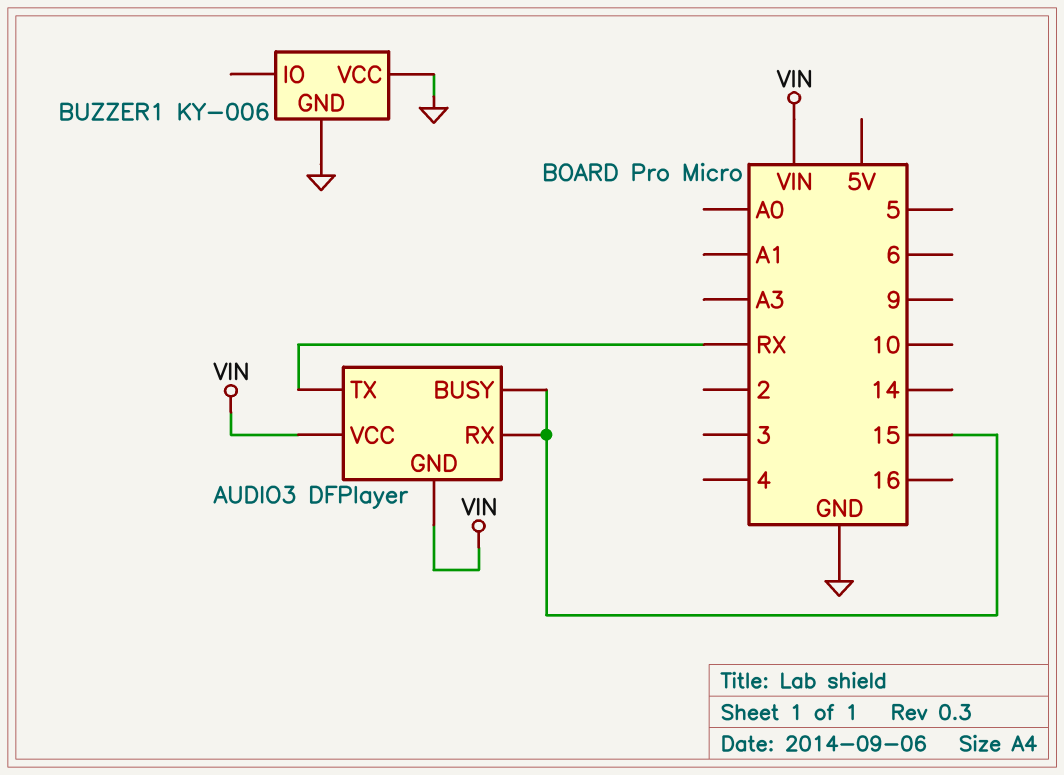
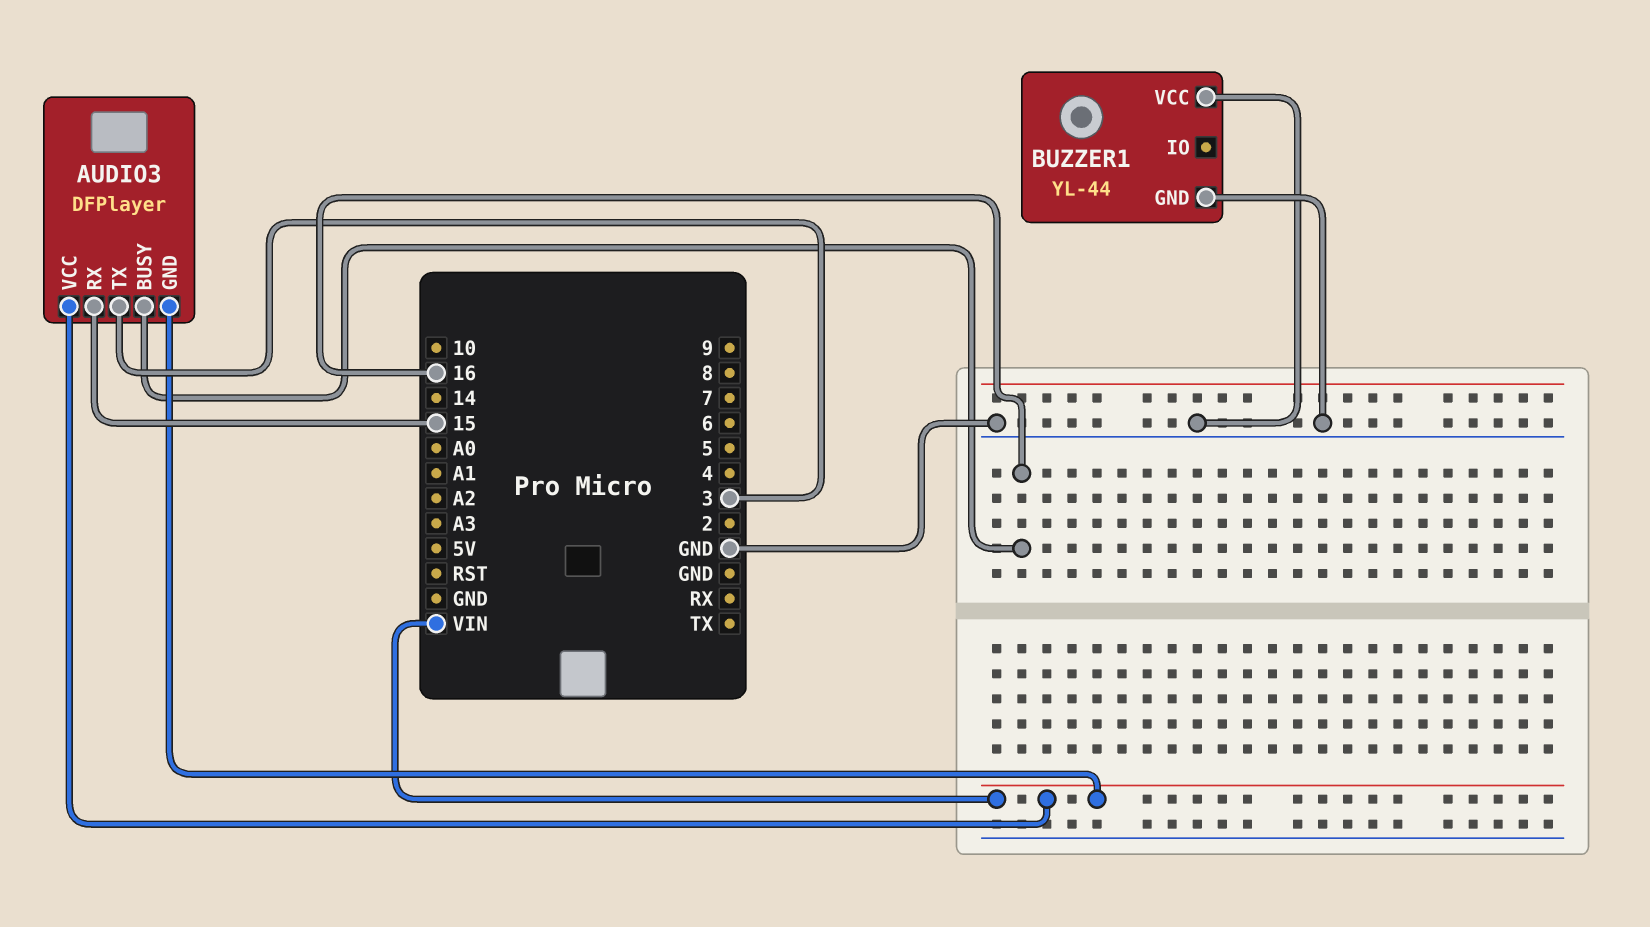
AUDIO3 pin BUSY: 15 -> 16
AUDIO3 pin TX: RX -> 3
BUZZER1: KY-006 -> YL-44

